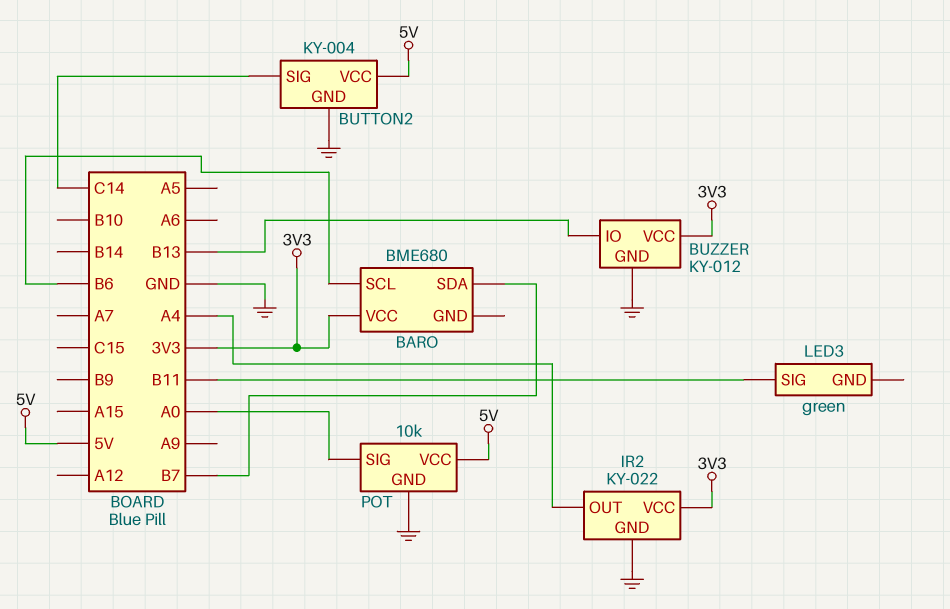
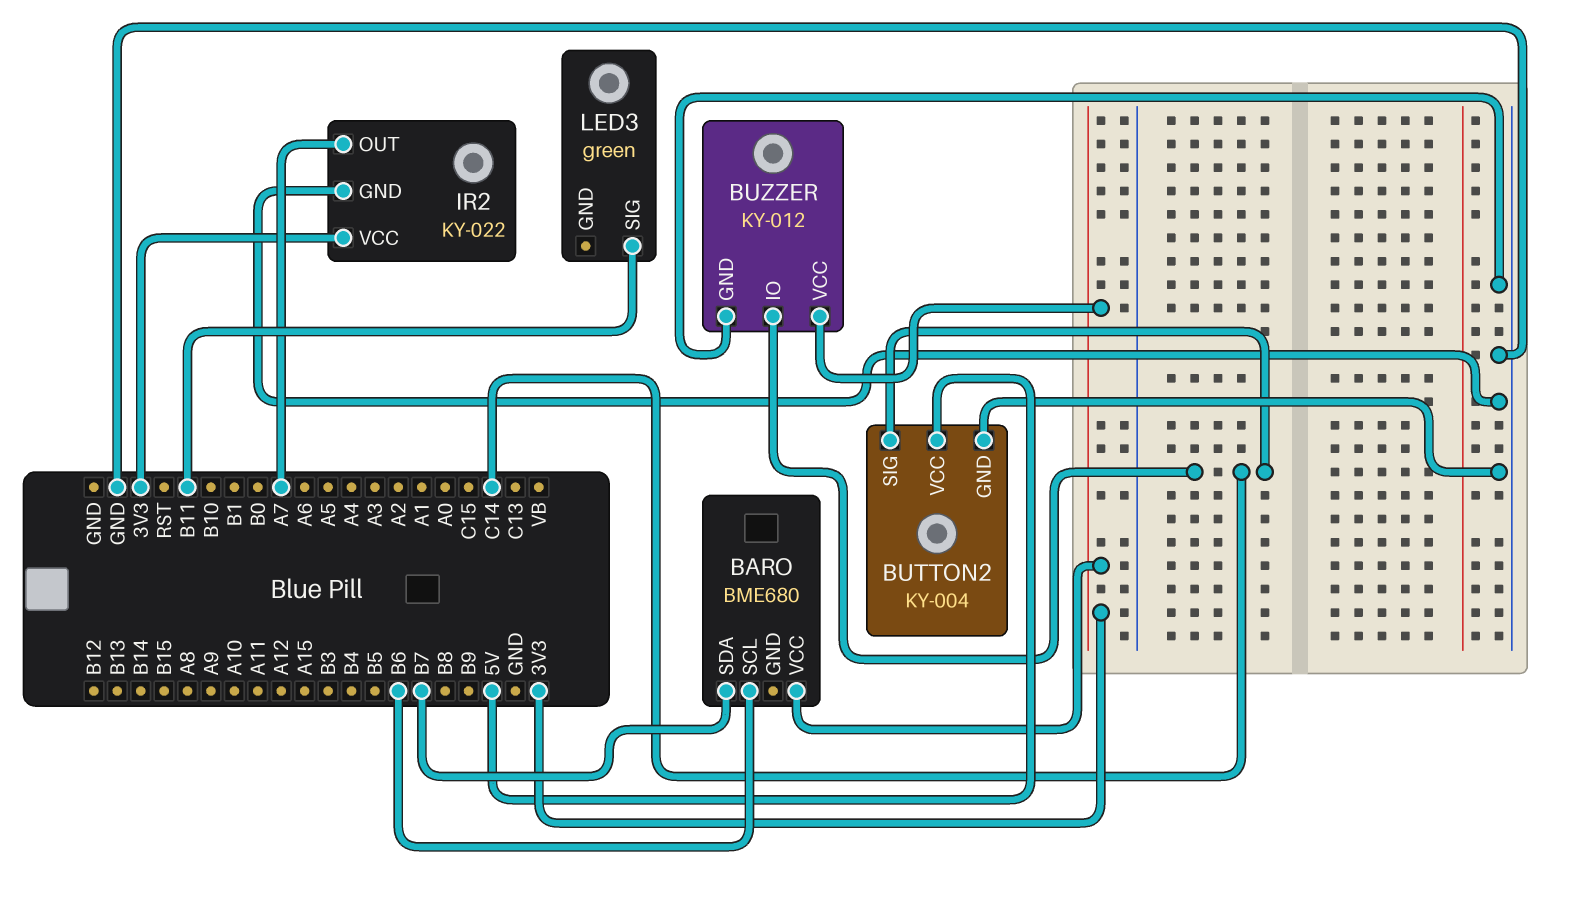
BUZZER pin IO: B13 -> C14
IR2 pin OUT: A4 -> A7
POT: 10k -> none
POT pin GND: GND -> none
POT pin SIG: A0 -> none
POT pin VCC: 5V -> none

